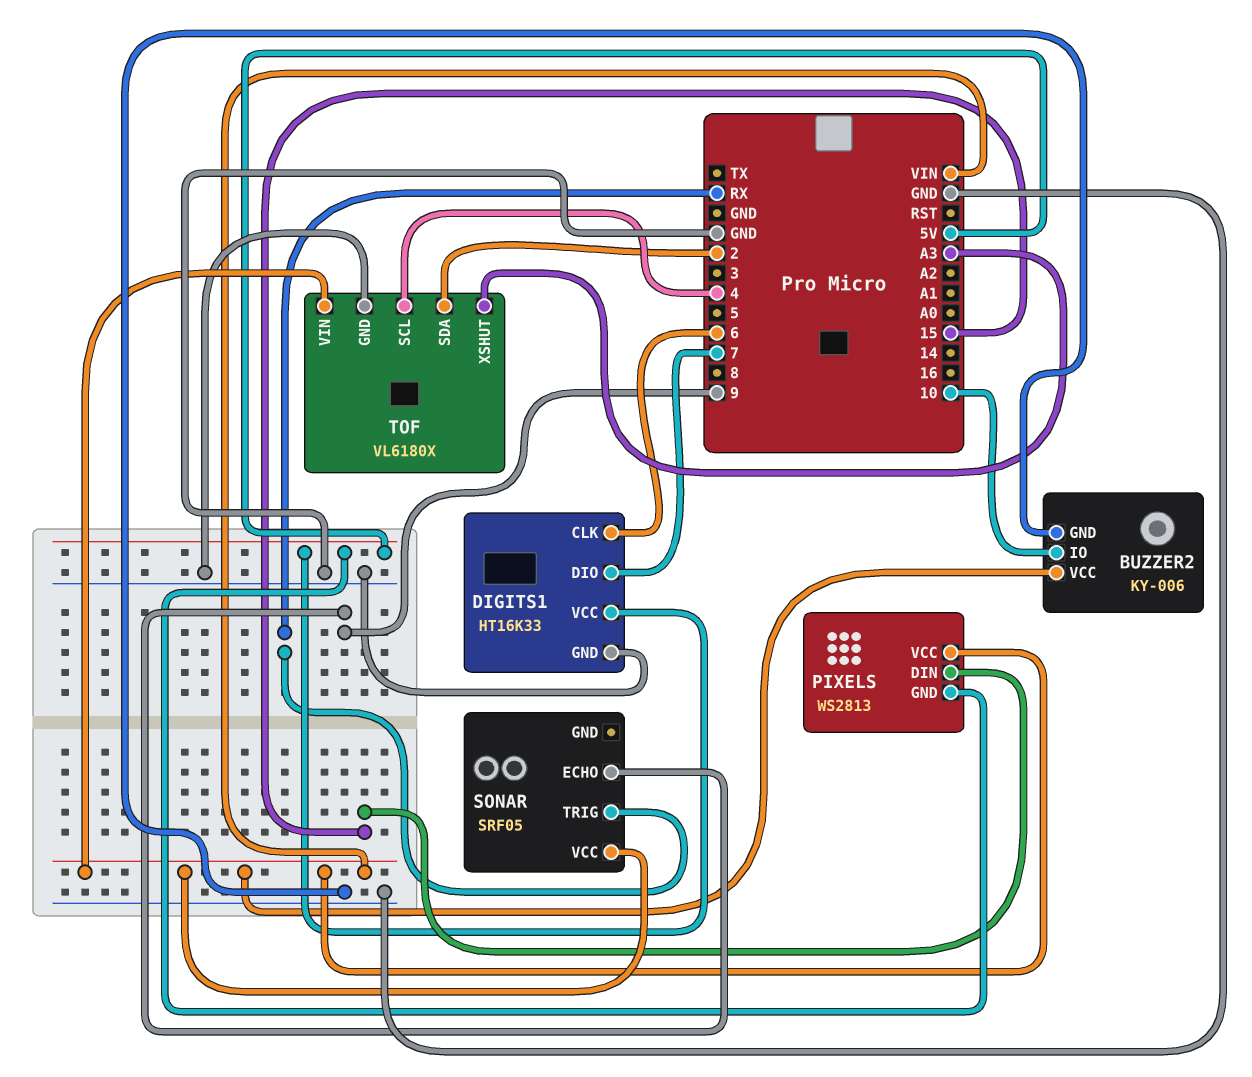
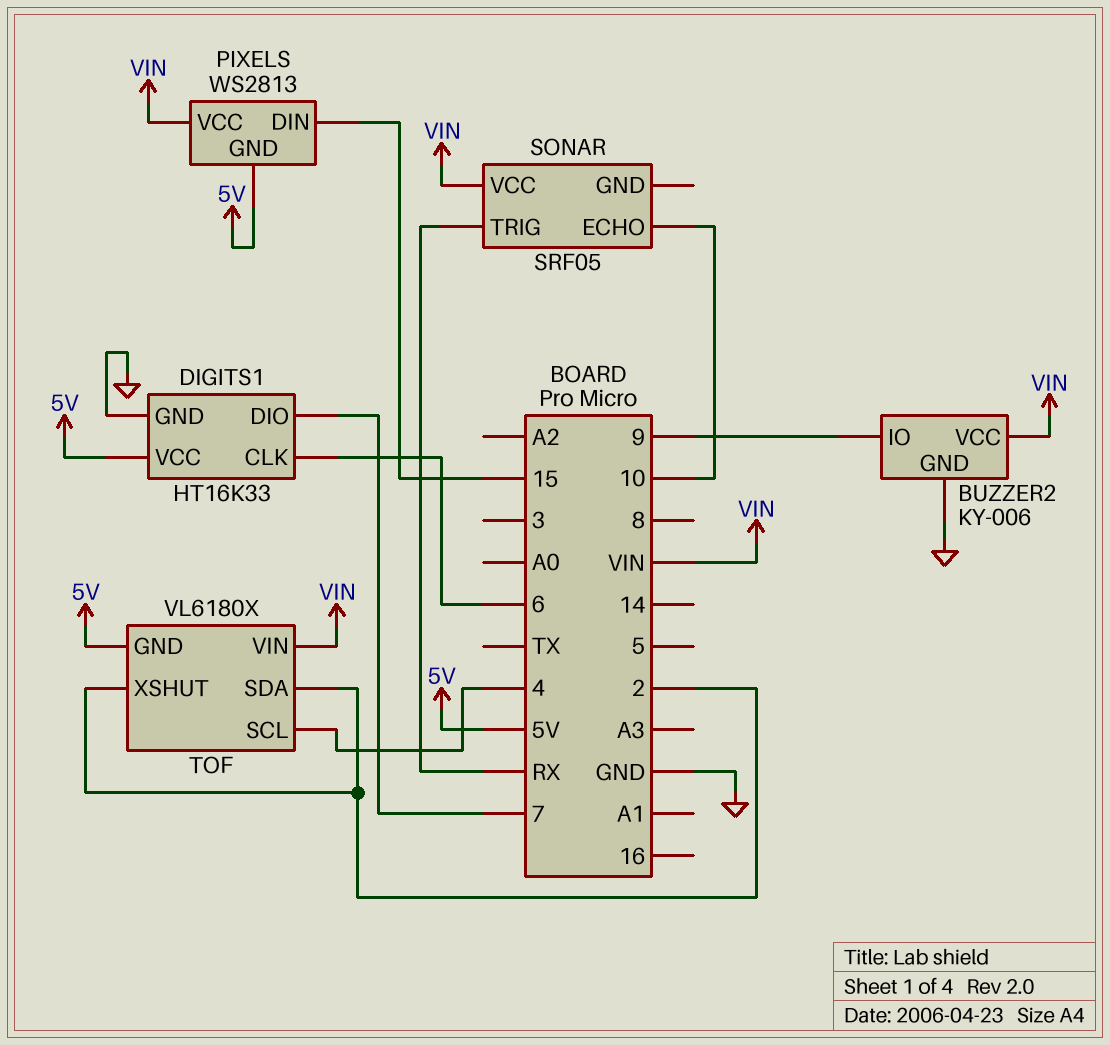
BUZZER2 pin IO: 10 -> 9
SONAR pin ECHO: 9 -> 10
TOF pin GND: GND -> 5V
TOF pin XSHUT: A3 -> 2

